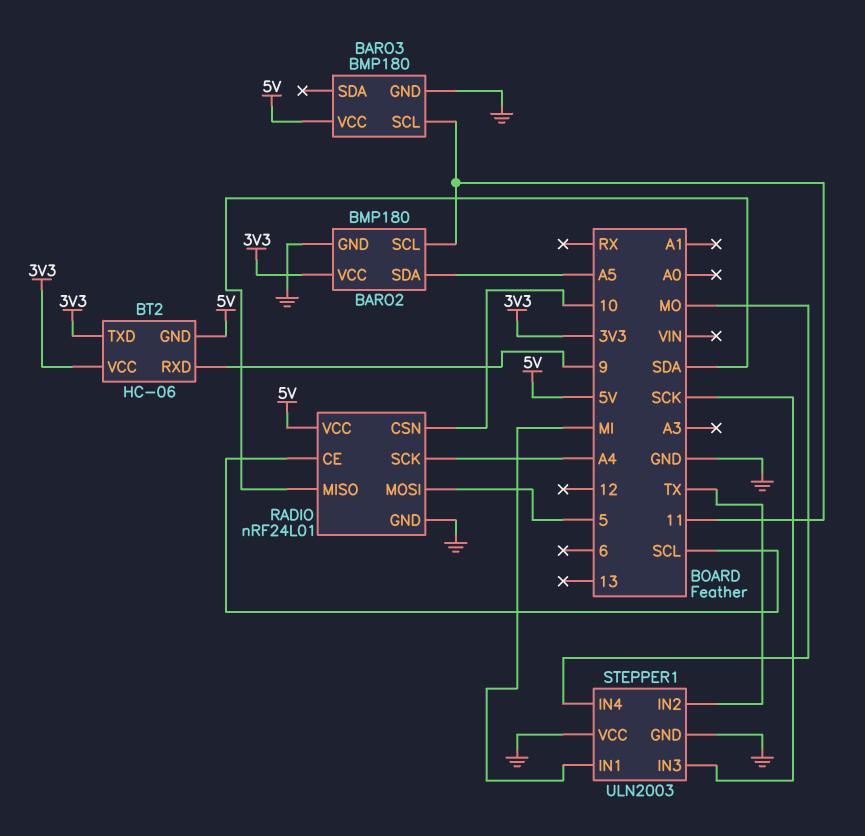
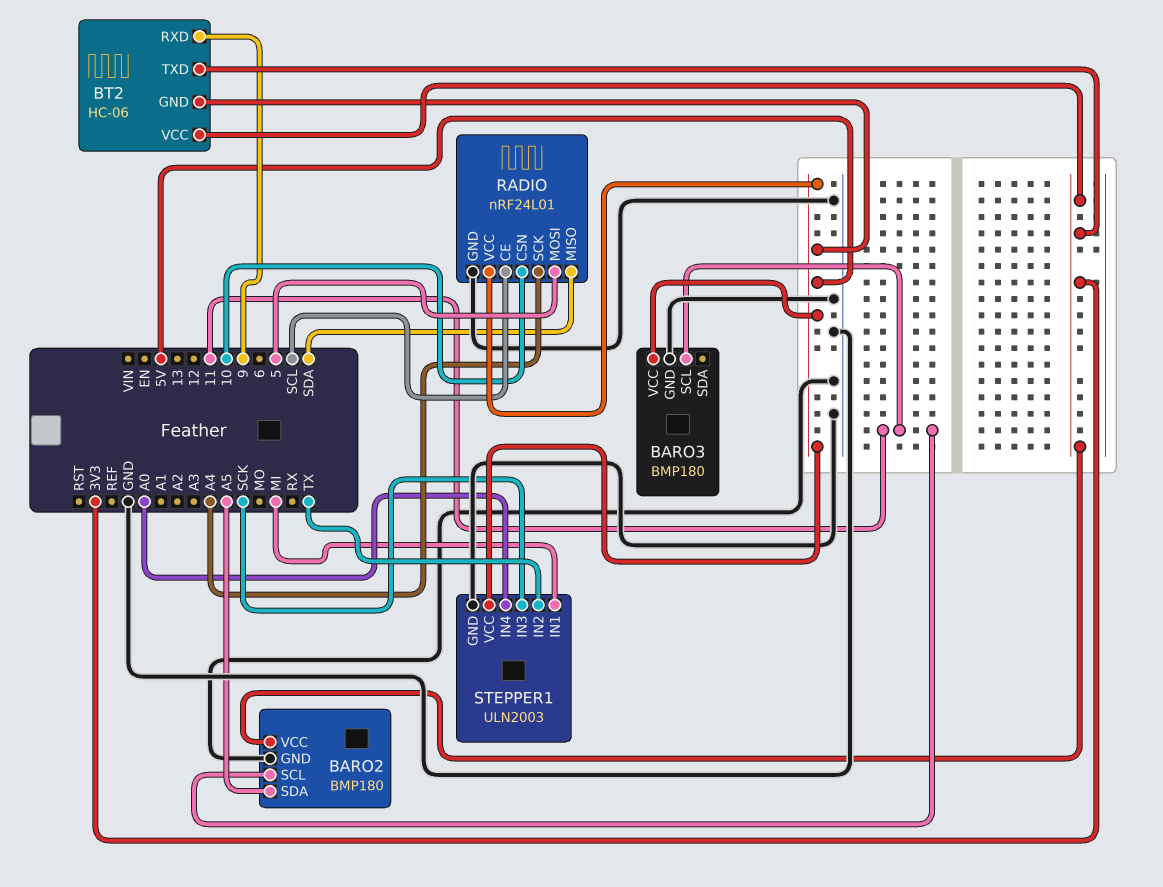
STEPPER1 pin IN4: MO -> A0
STEPPER1 pin VCC: GND -> 5V

